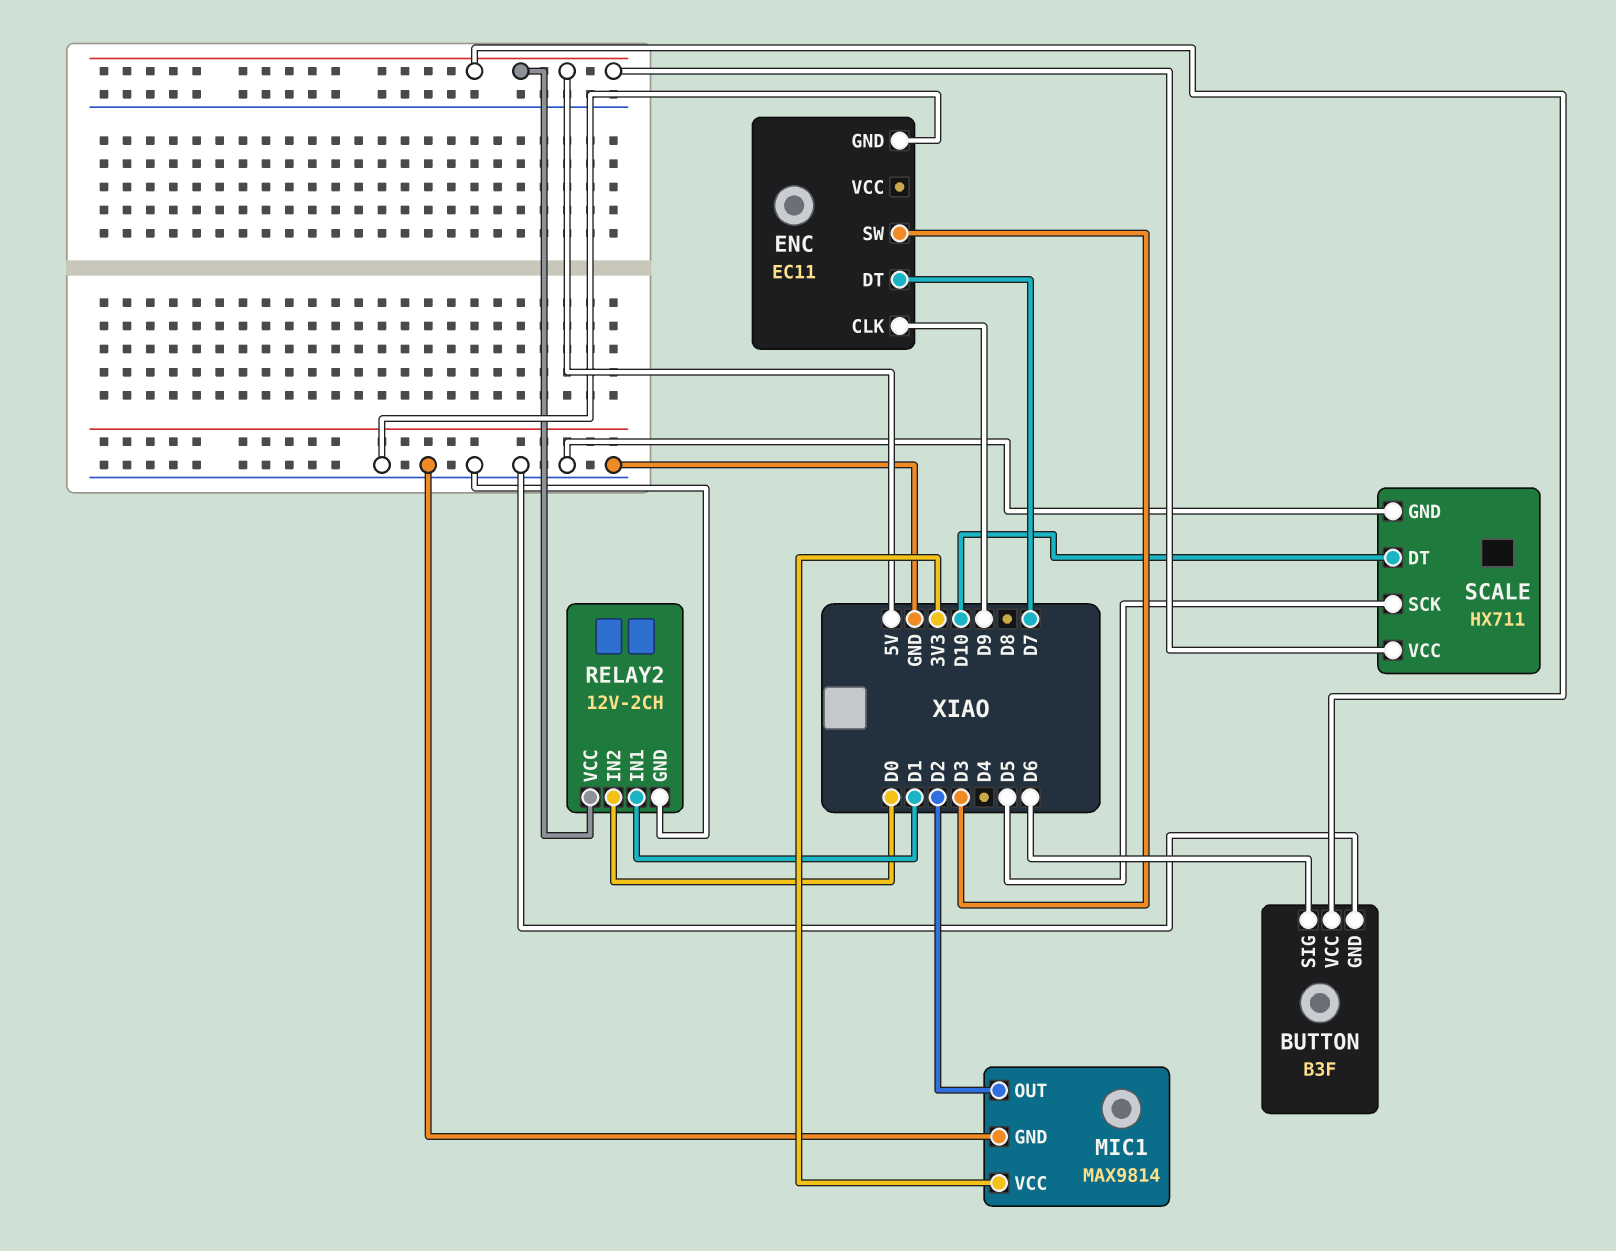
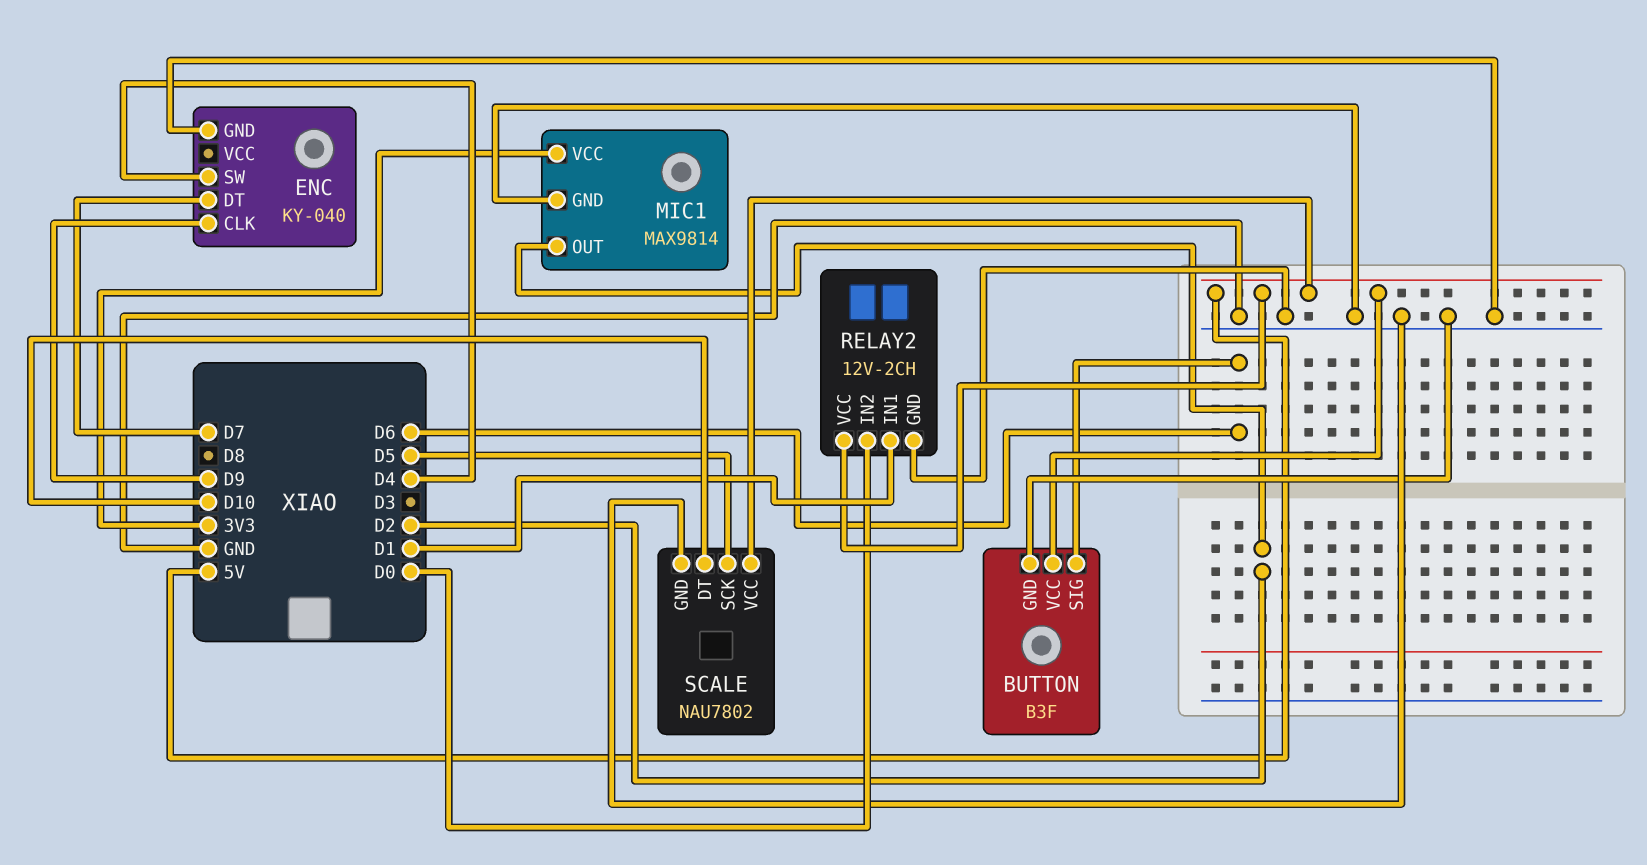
ENC: EC11 -> KY-040
ENC pin SW: D3 -> D4
SCALE: HX711 -> NAU7802

